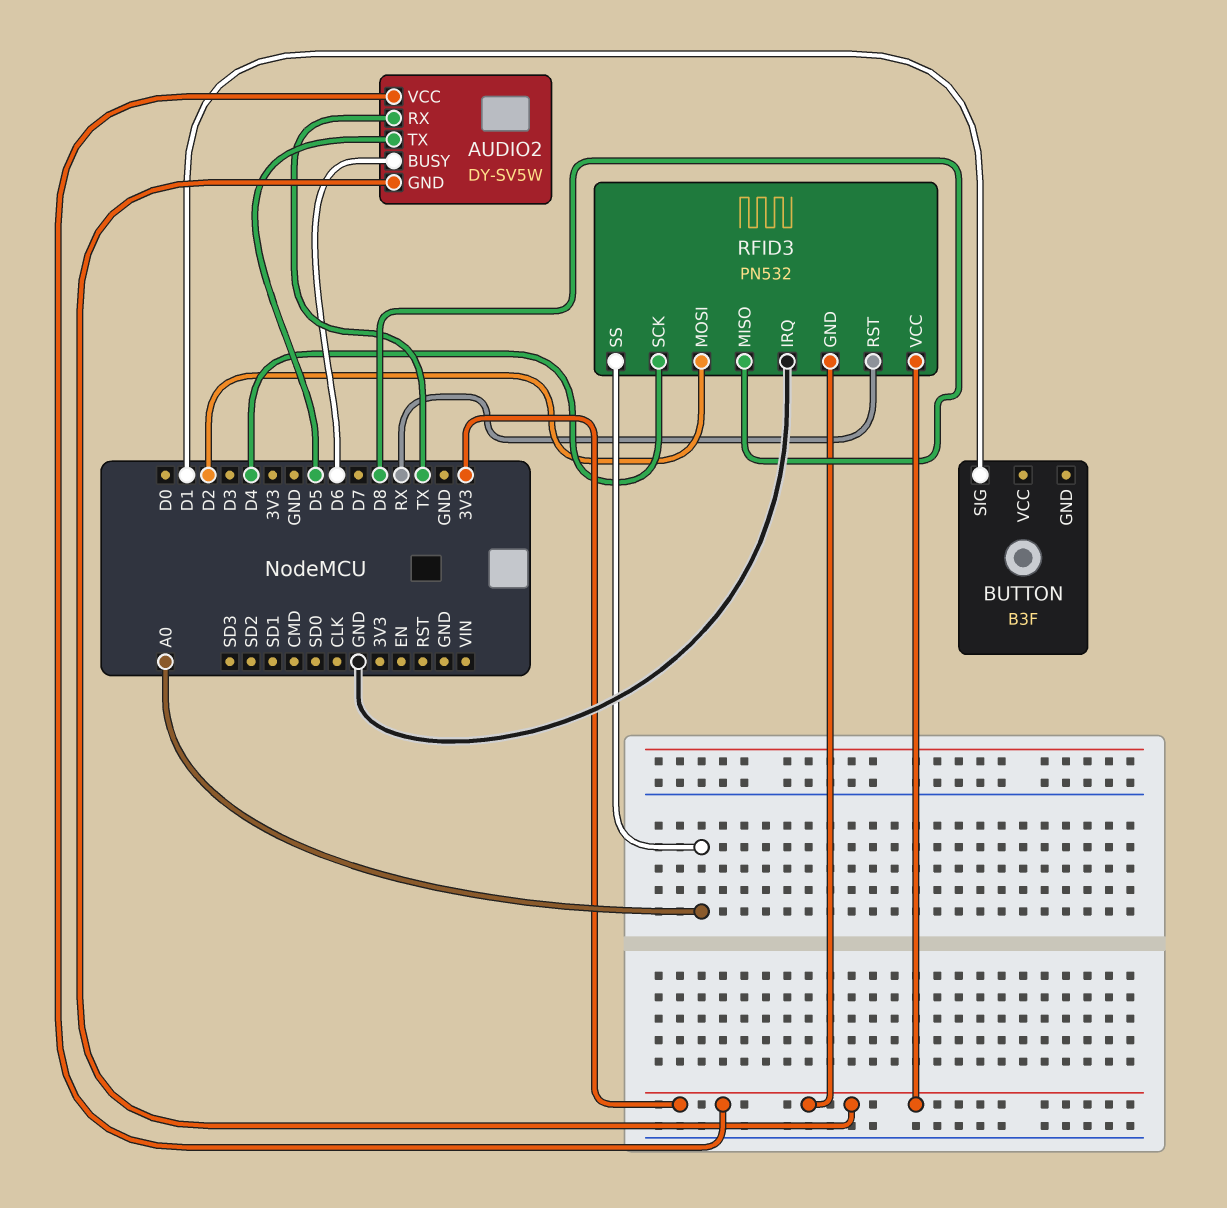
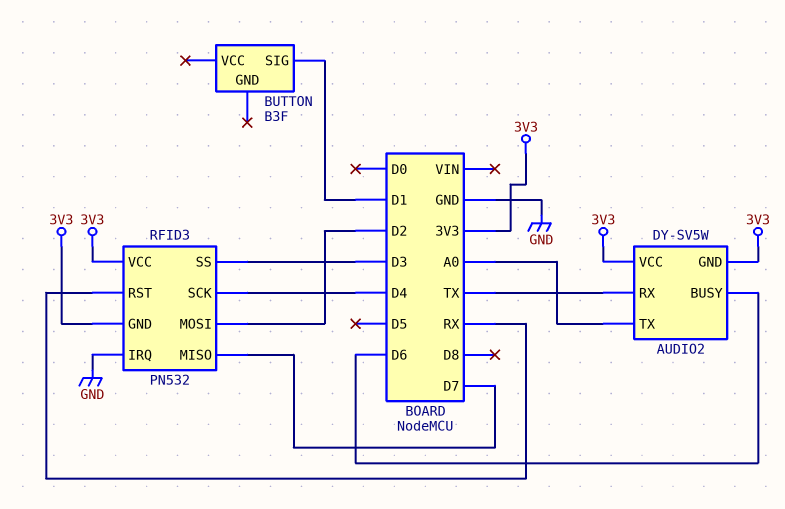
AUDIO2 pin TX: D5 -> A0
RFID3 pin MISO: D8 -> D7
RFID3 pin SS: A0 -> D3

